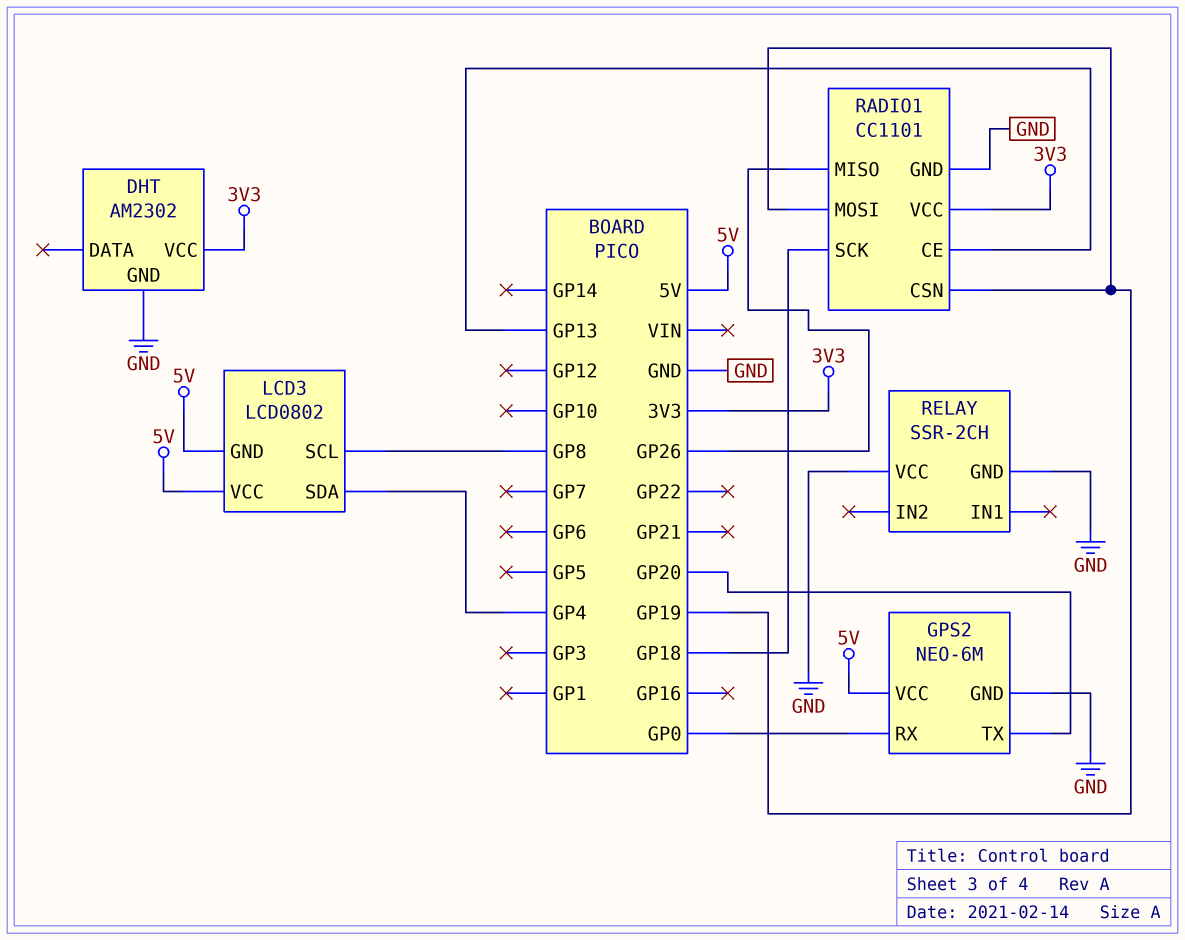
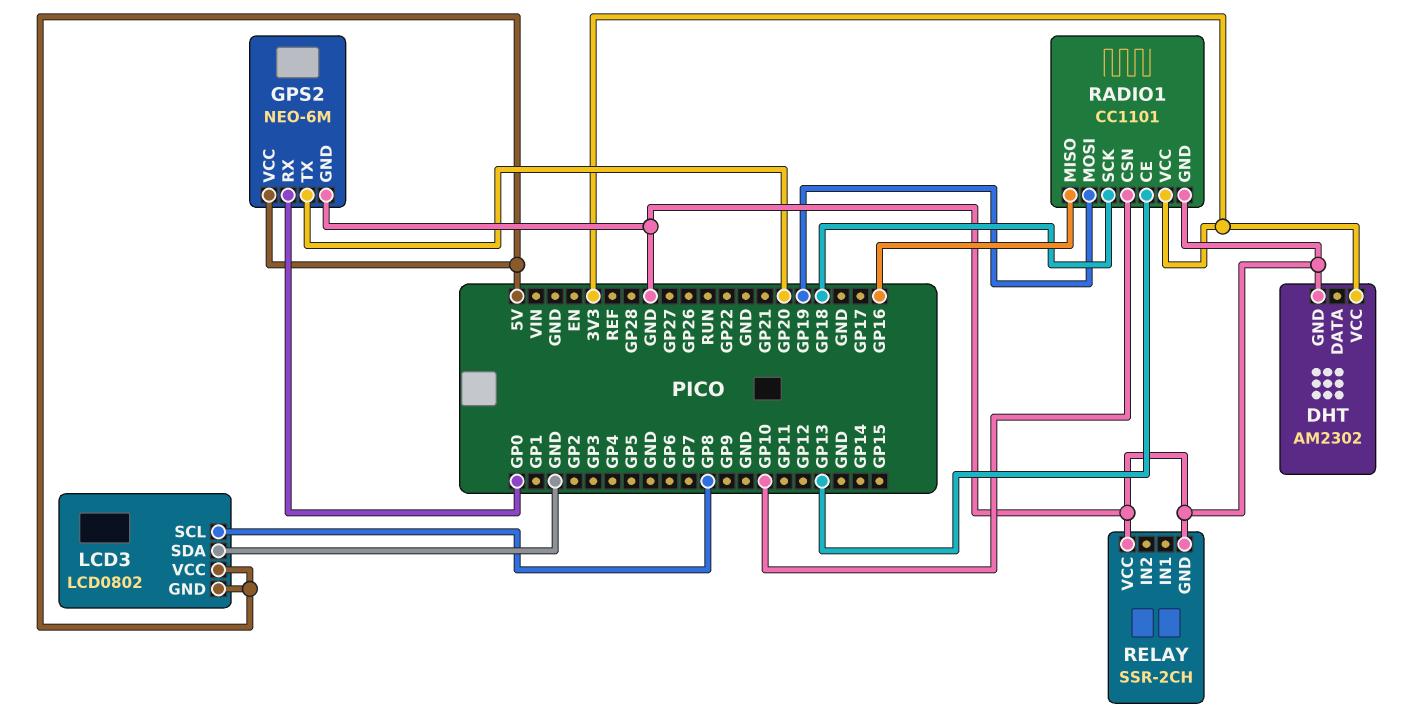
LCD3 pin SDA: GP4 -> GND
RADIO1 pin CSN: GP19 -> GP10
RADIO1 pin MISO: GP26 -> GP16

